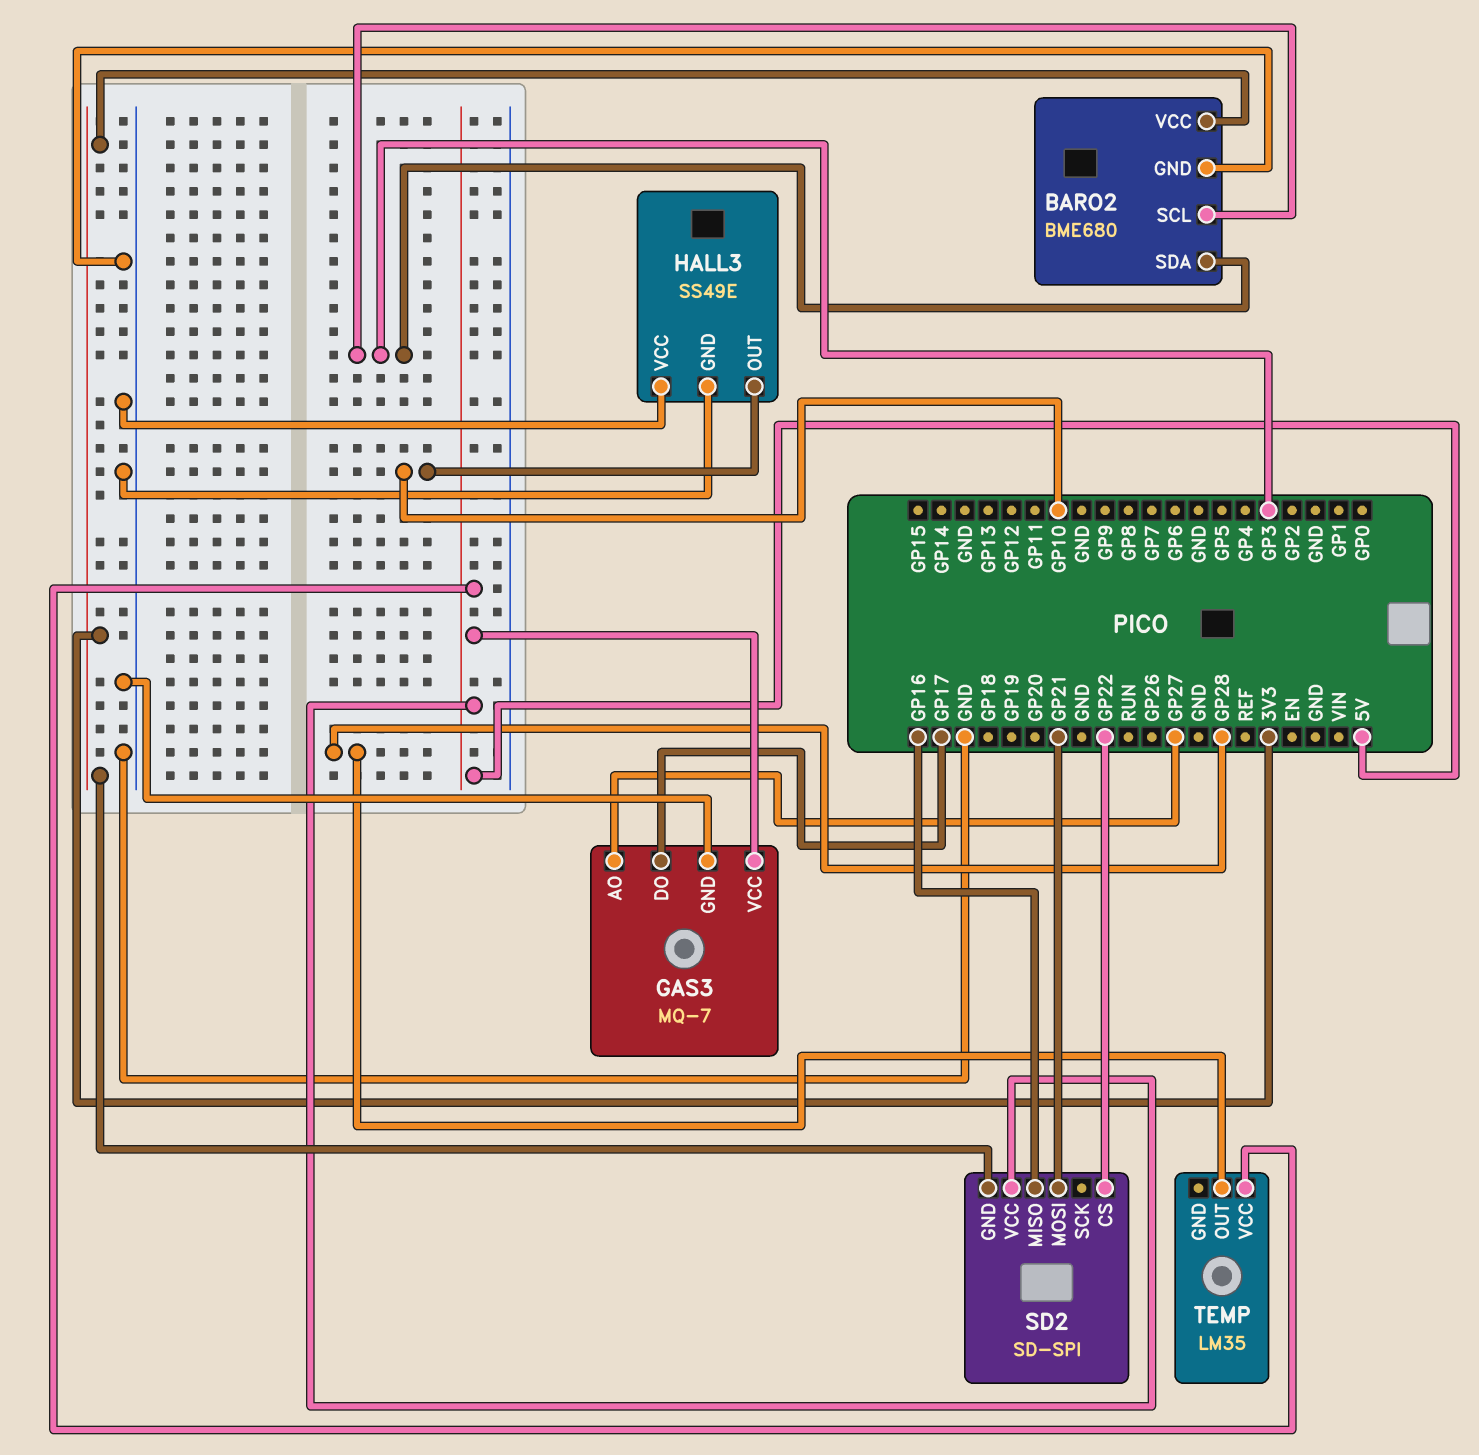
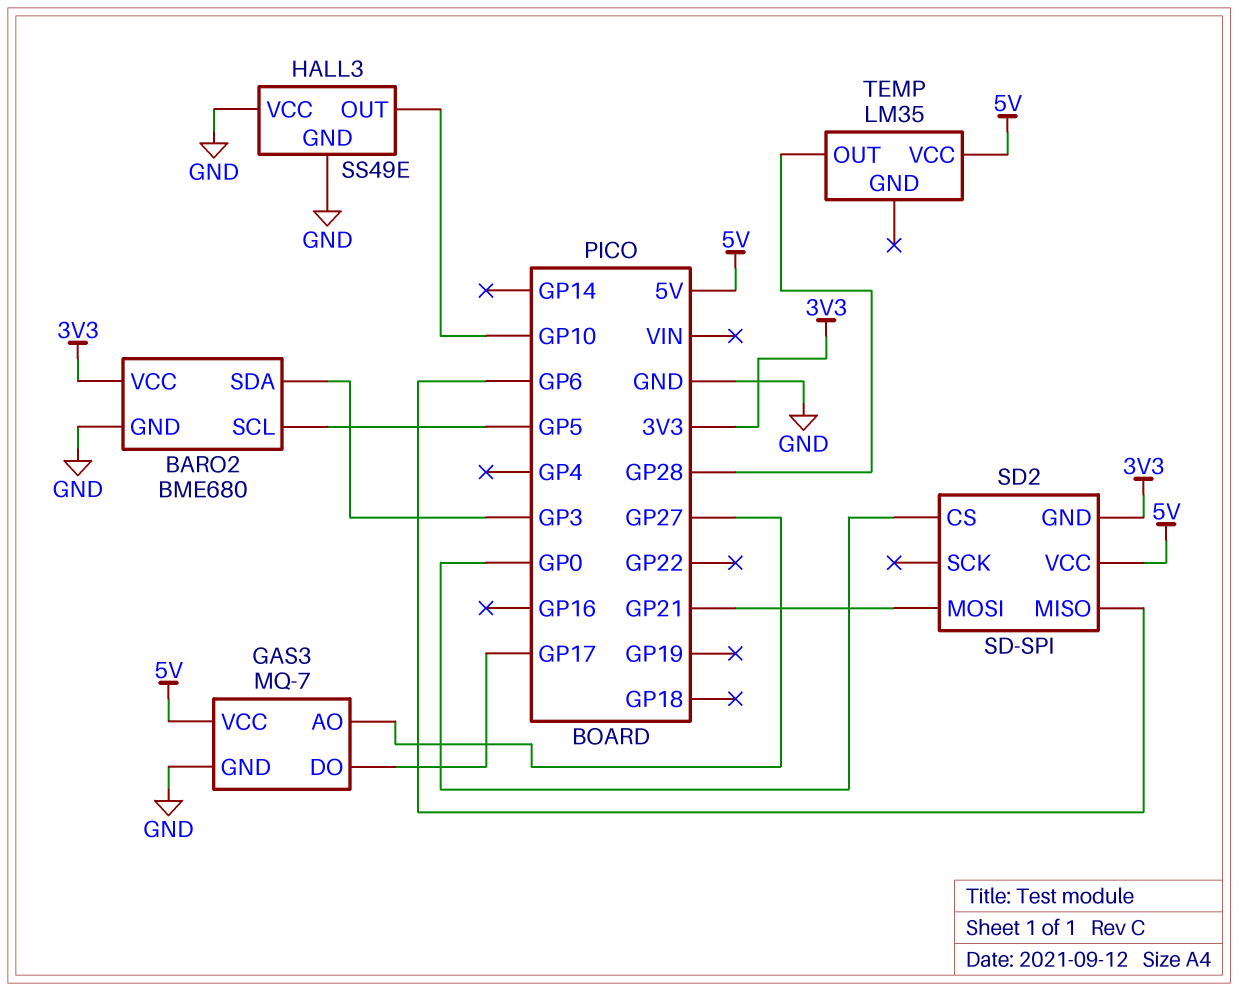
BARO2 pin SCL: GP3 -> GP5
SD2 pin CS: GP22 -> GP0
SD2 pin MISO: GP16 -> GP6

